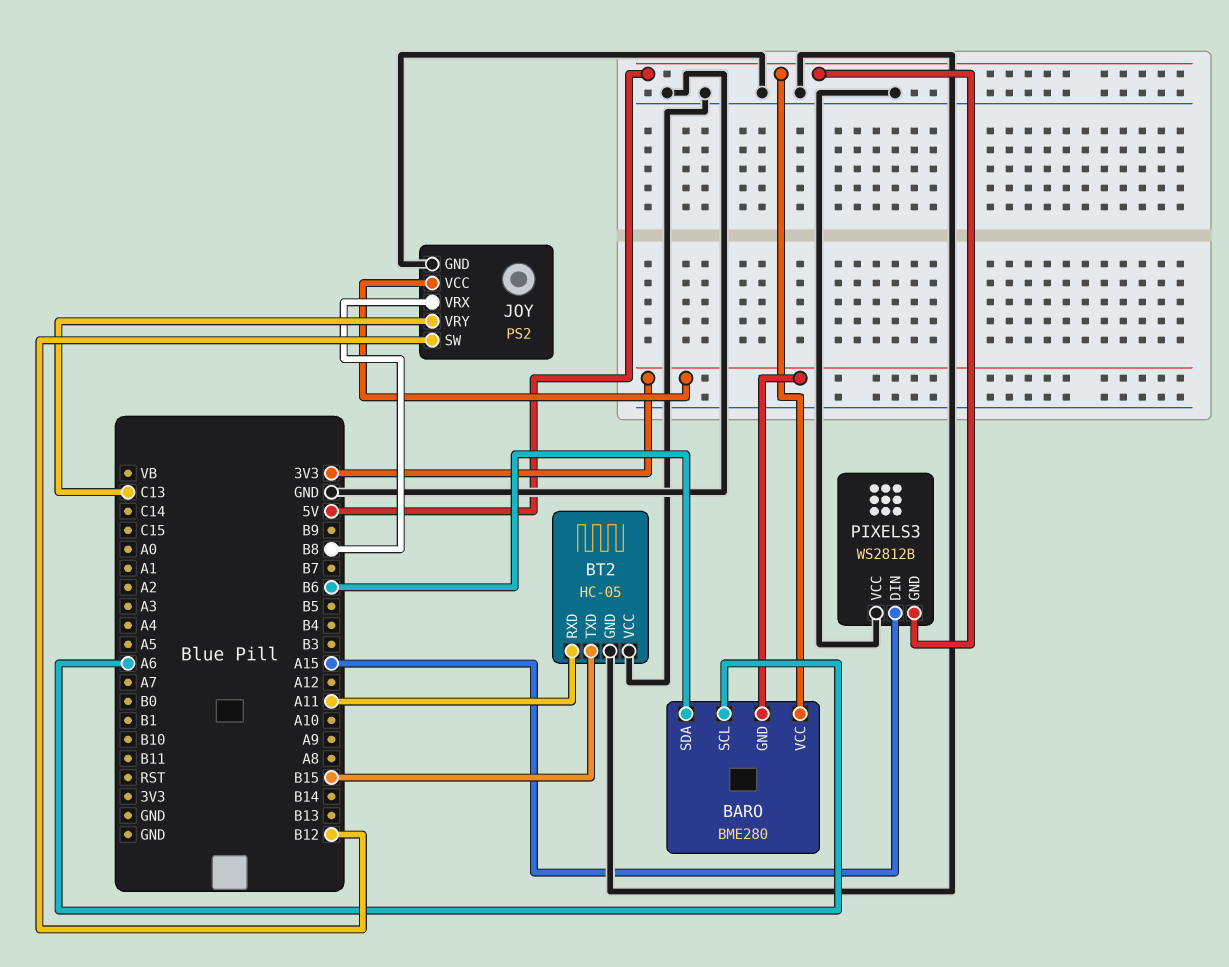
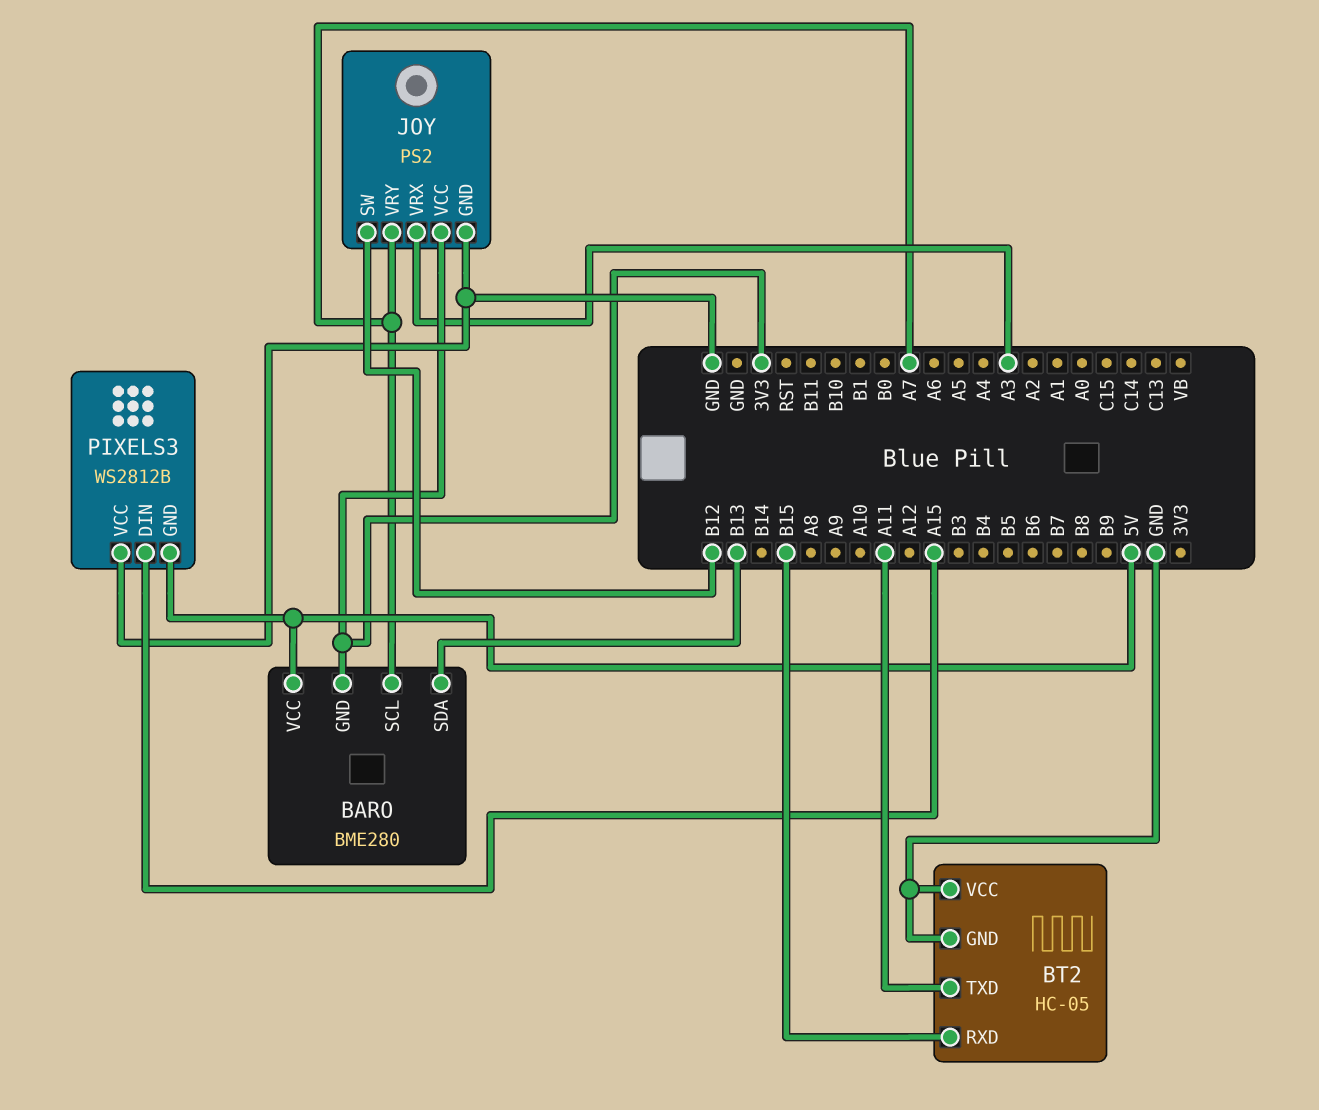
BARO pin SCL: A6 -> A7
BARO pin SDA: B6 -> B13
BT2 pin RXD: A11 -> B15
BT2 pin TXD: B15 -> A11
JOY pin VRX: B8 -> A3
JOY pin VRY: C13 -> A7

